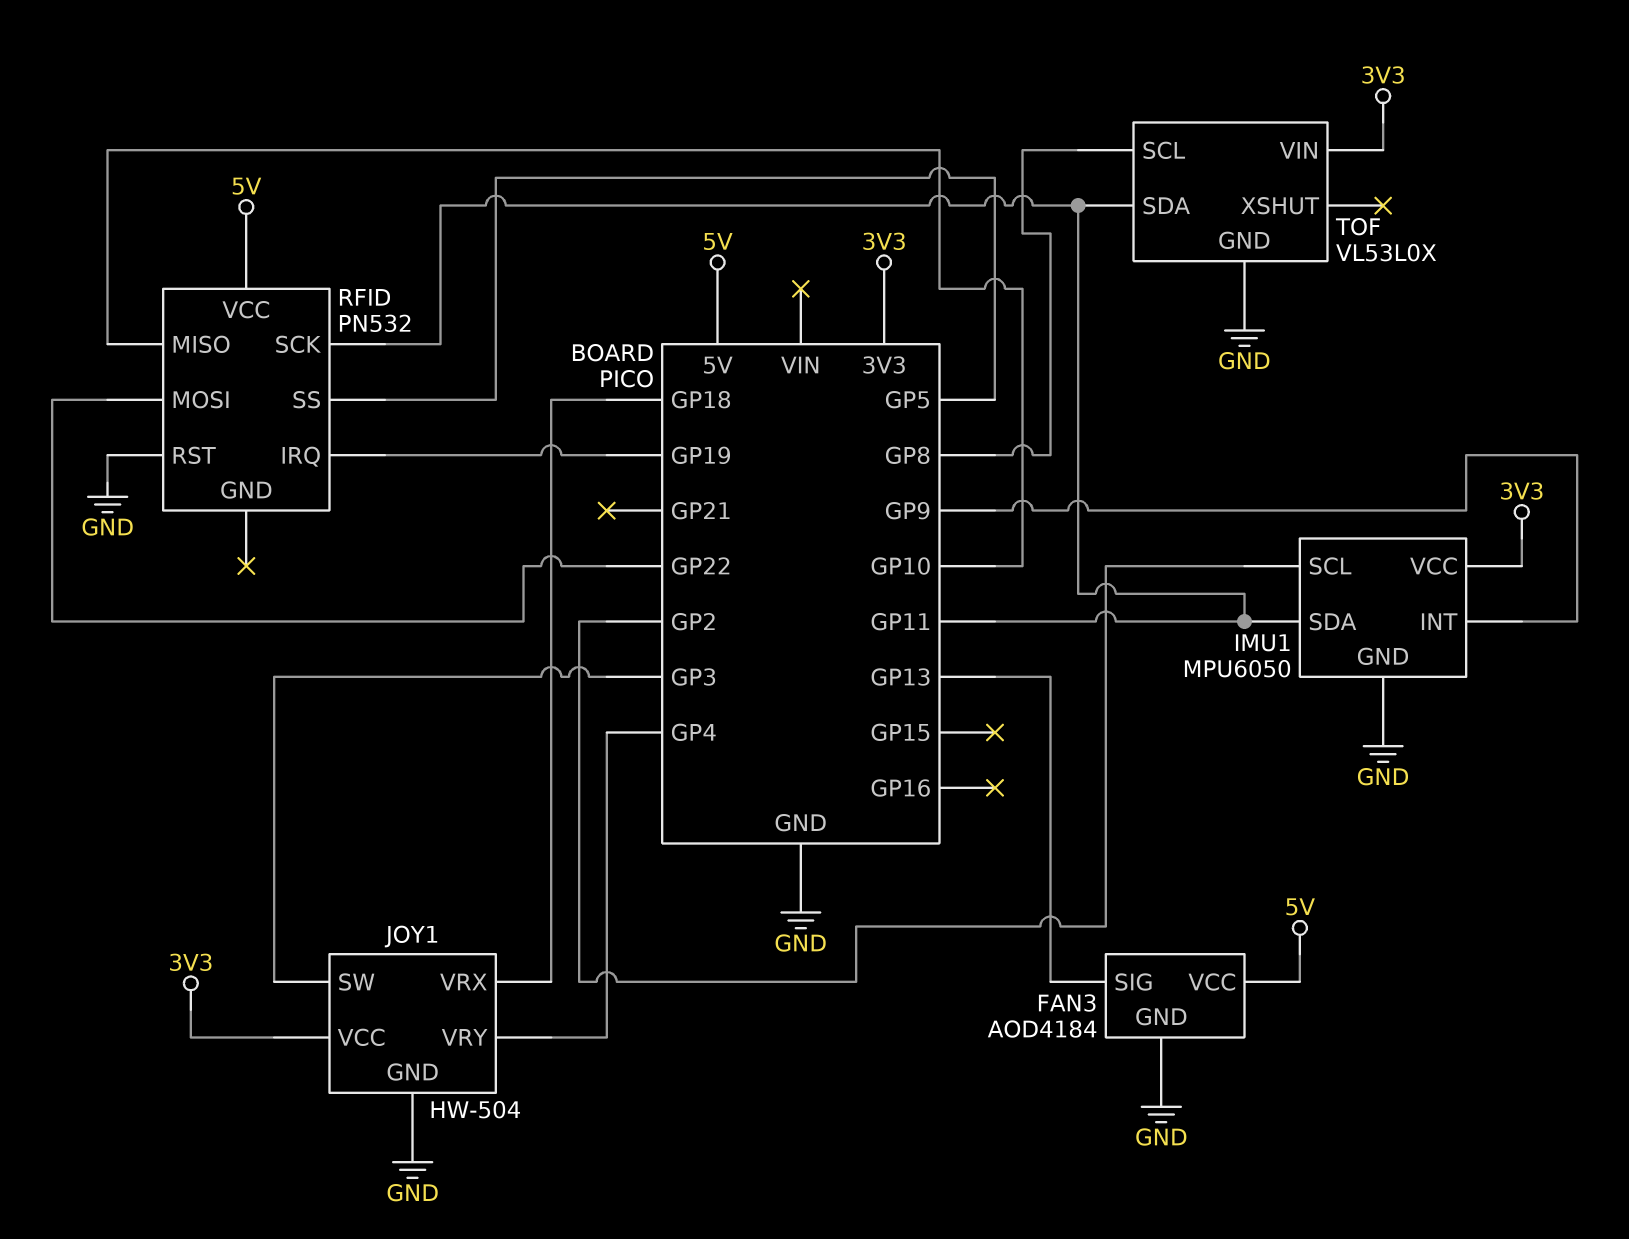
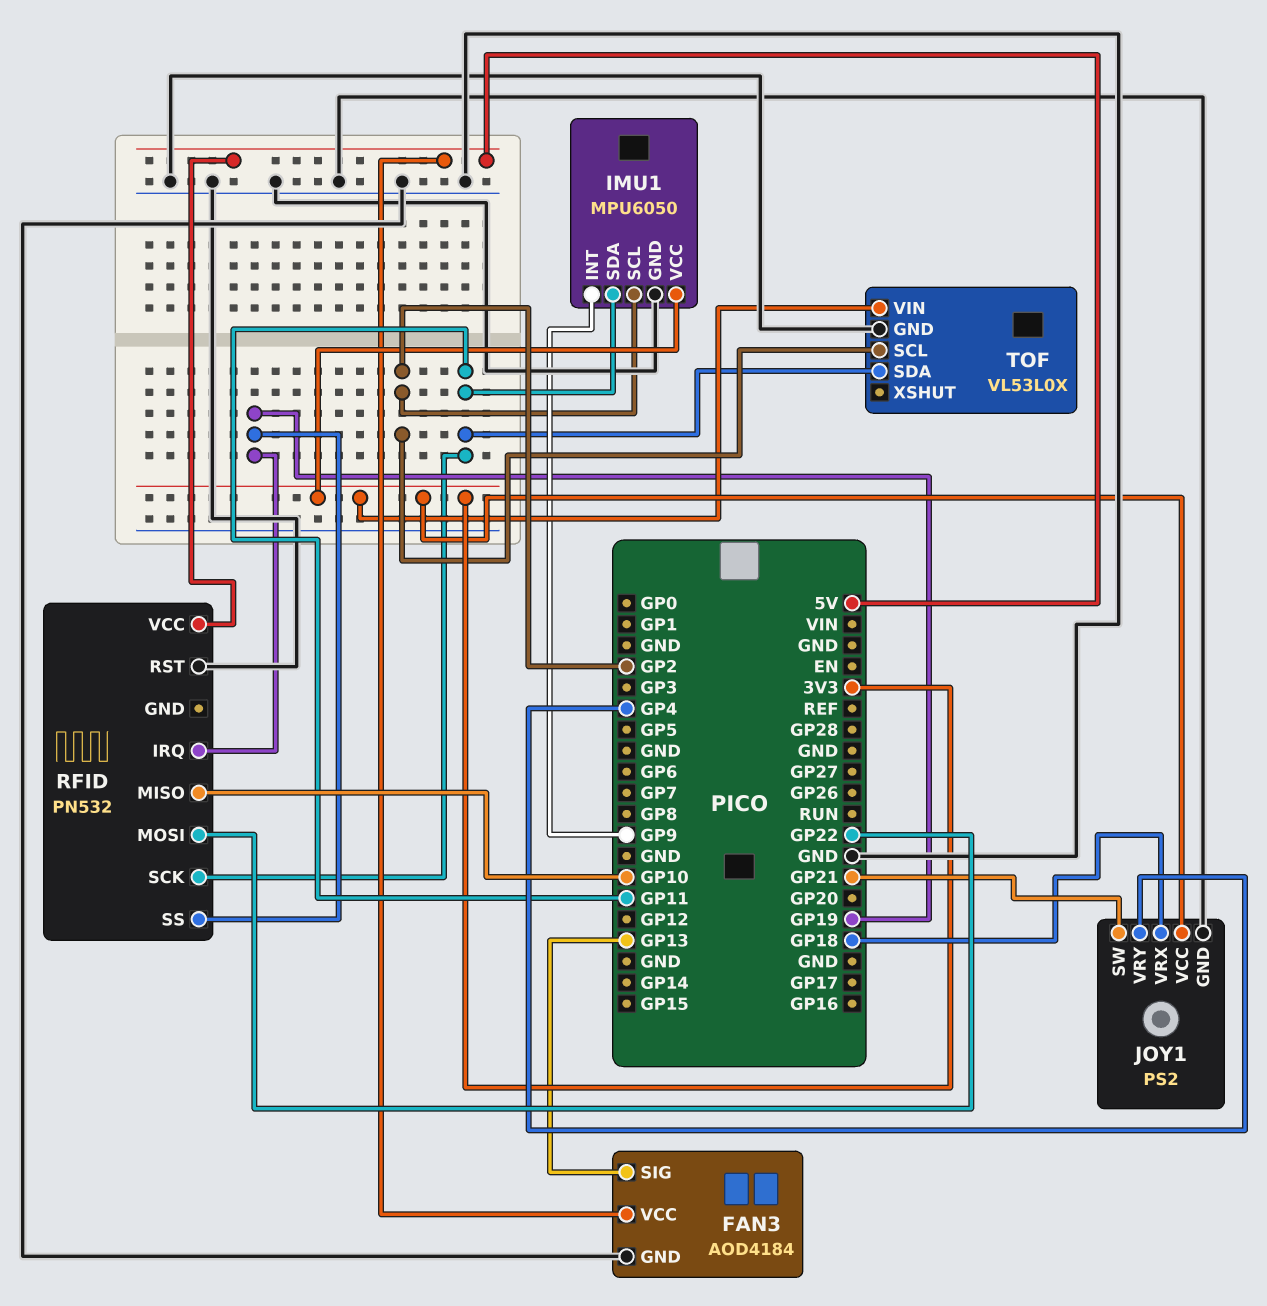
JOY1: HW-504 -> PS2
JOY1 pin SW: GP3 -> GP21
RFID pin SS: GP5 -> GP19
TOF pin SCL: GP8 -> GP2

